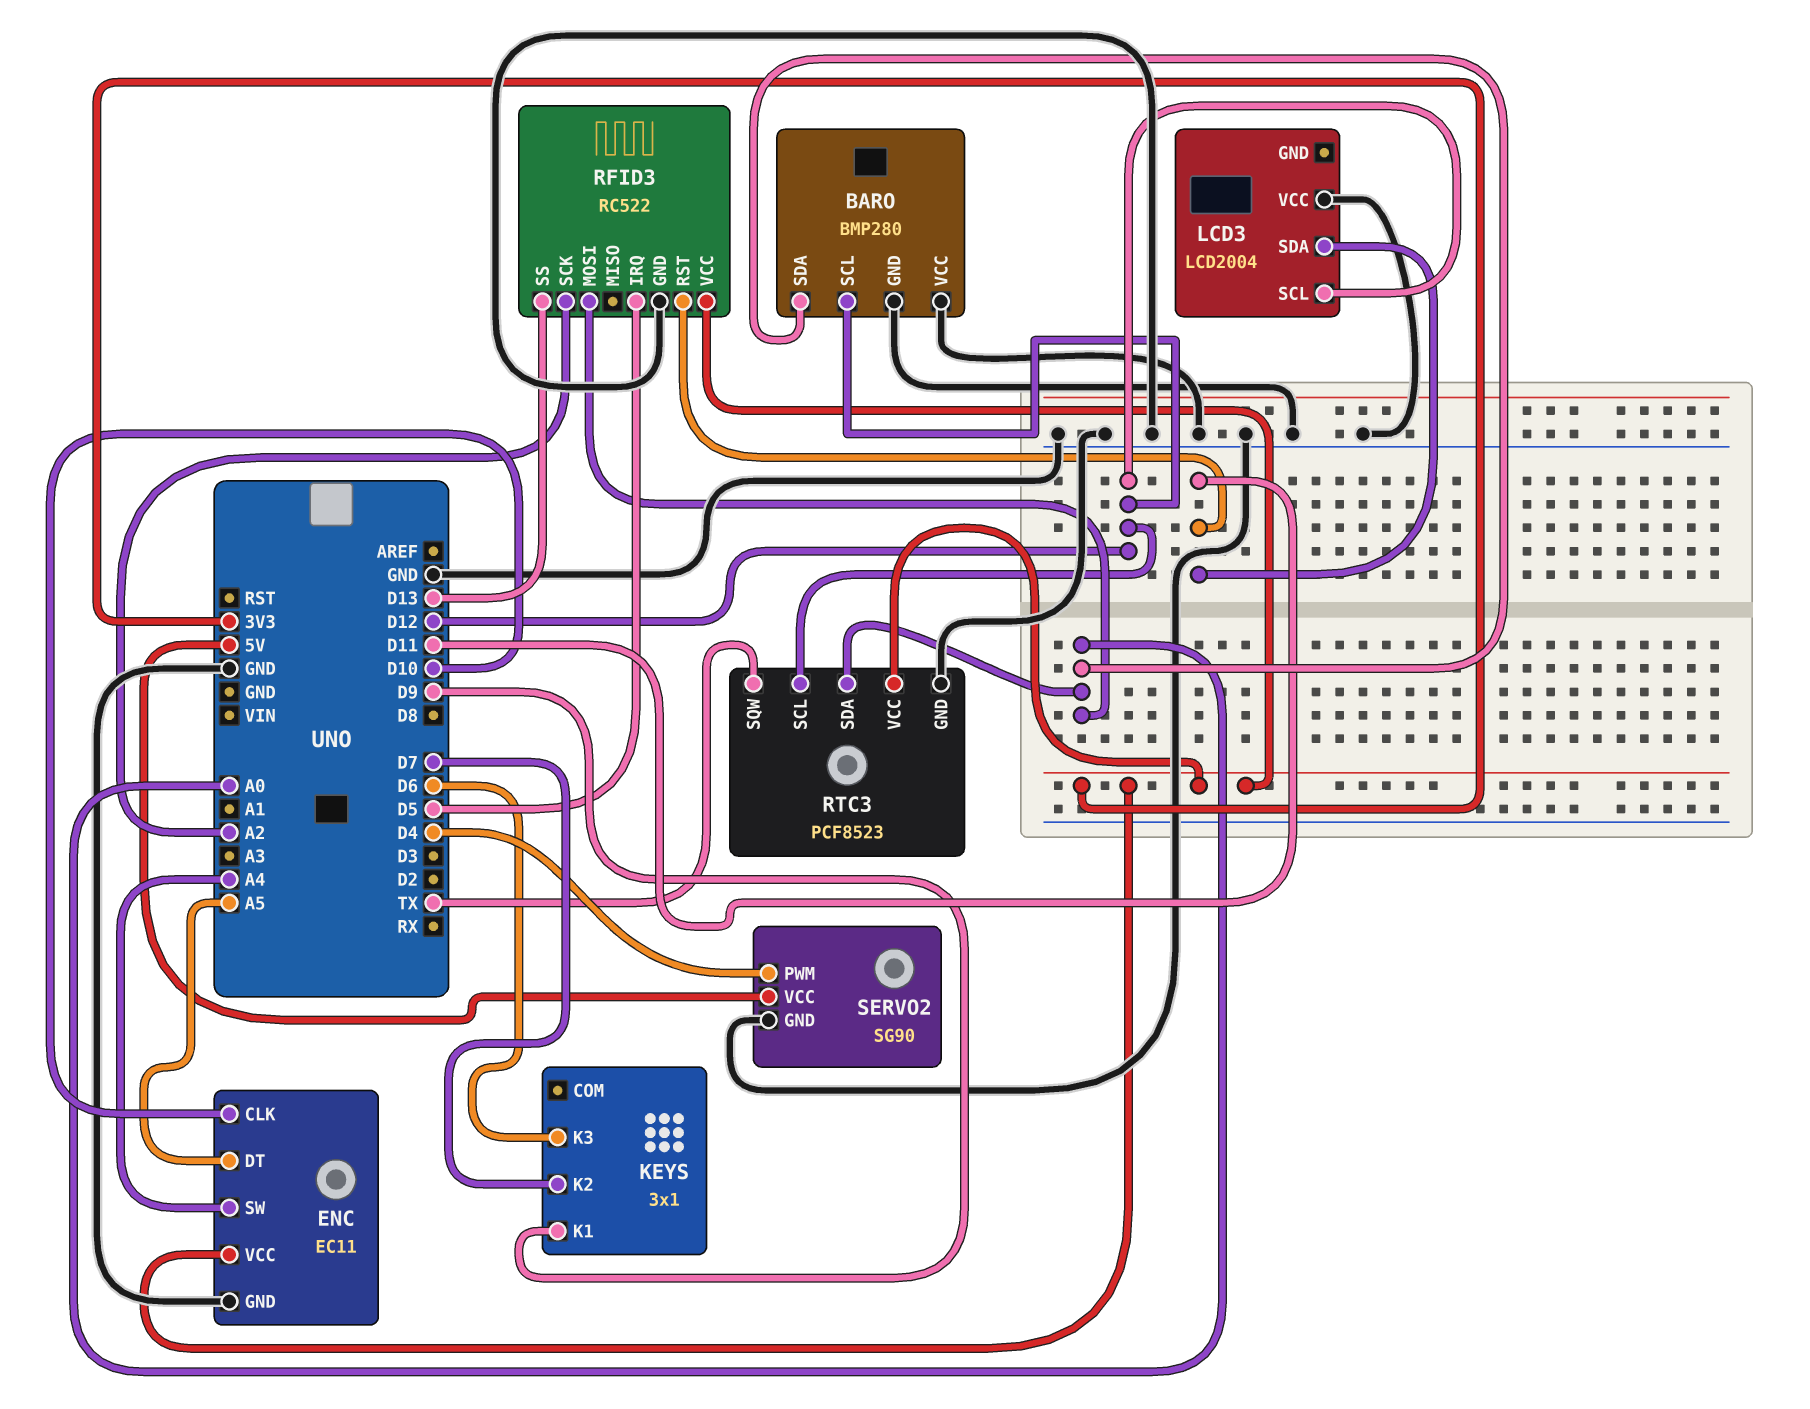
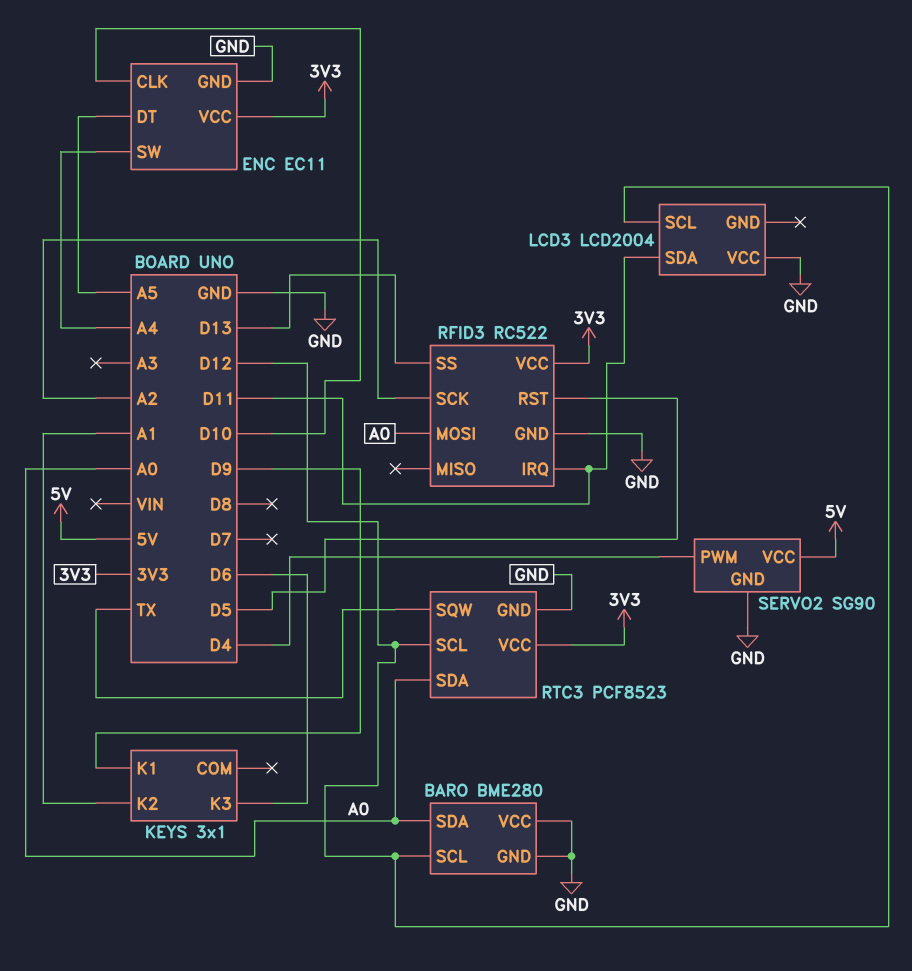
BARO: BMP280 -> BME280
KEYS pin K2: D7 -> A1
RFID3 pin IRQ: D5 -> D11
RFID3 pin RST: D11 -> D5

